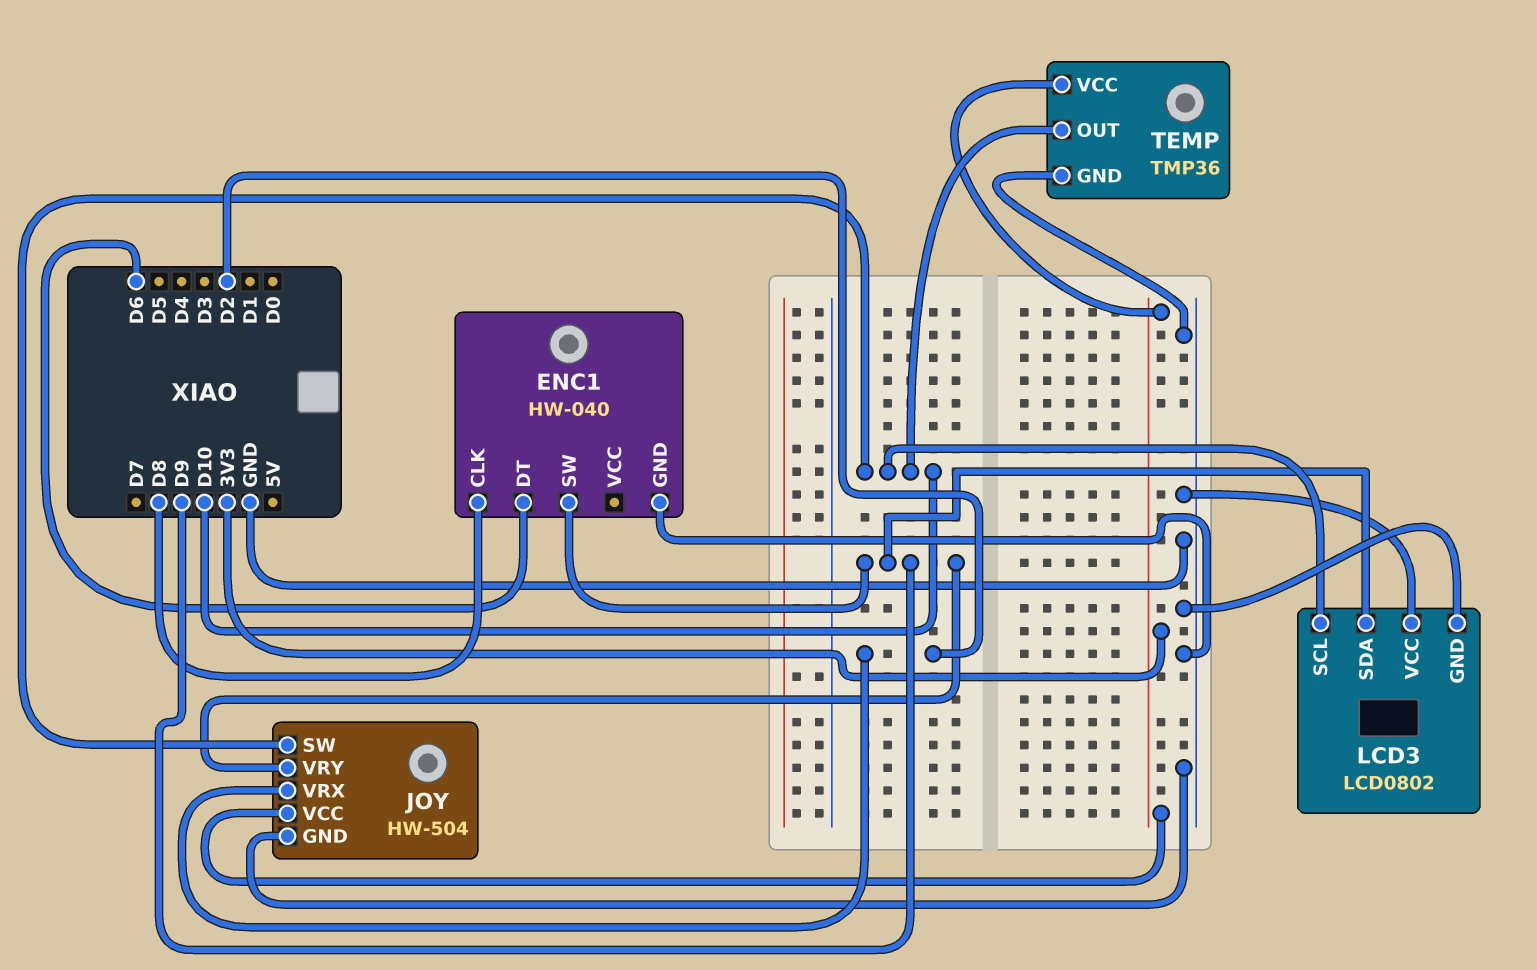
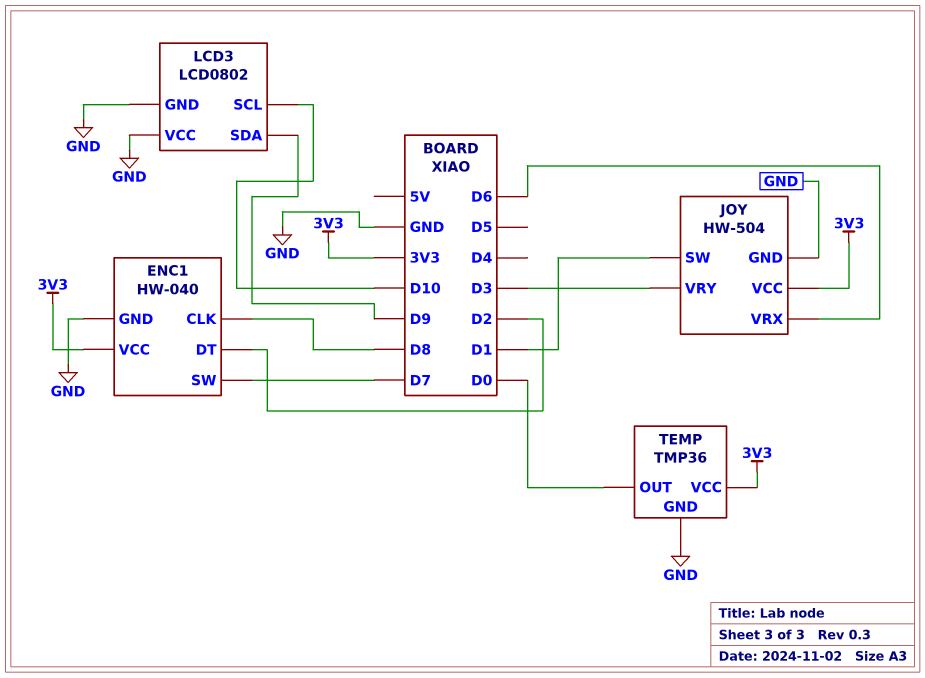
ENC1 pin DT: D6 -> D2
ENC1 pin SW: D9 -> D7
ENC1 pin VCC: none -> 3V3
JOY pin SW: D10 -> D1
JOY pin VRX: D2 -> D6
JOY pin VRY: D9 -> D3
TEMP pin OUT: D10 -> D0

